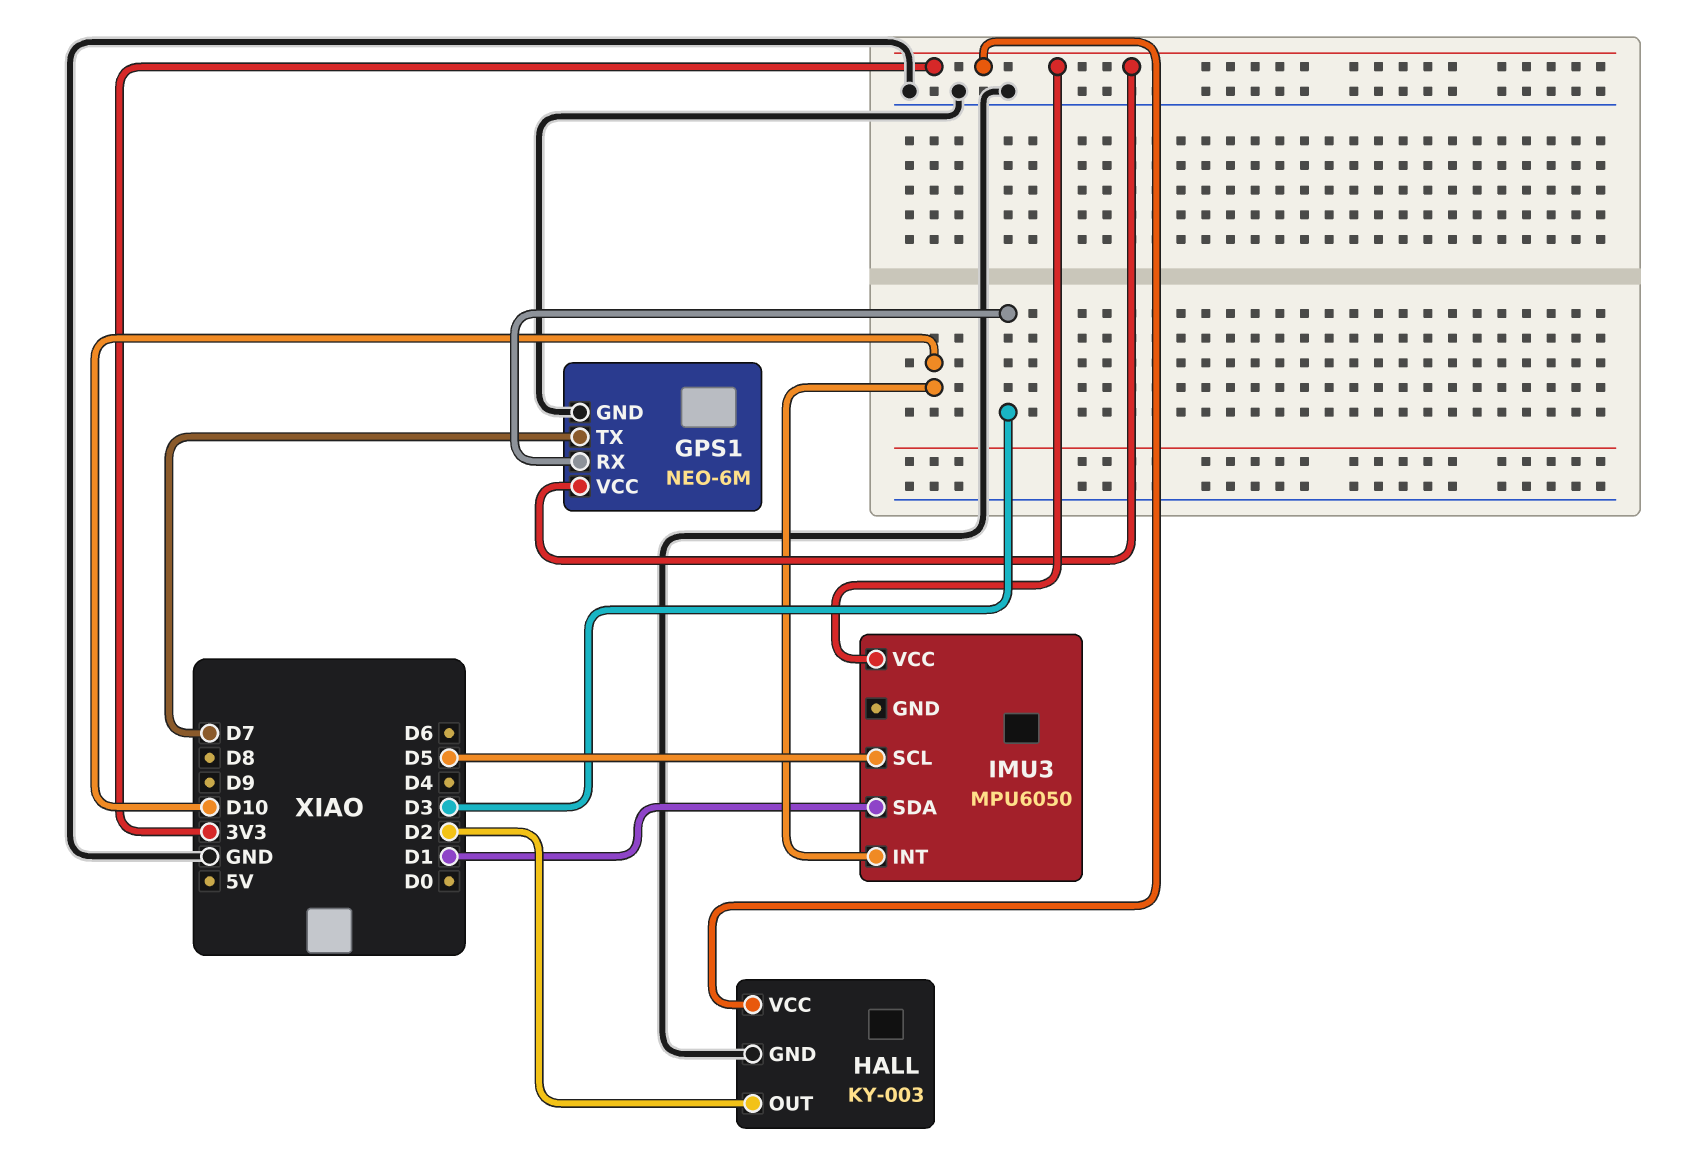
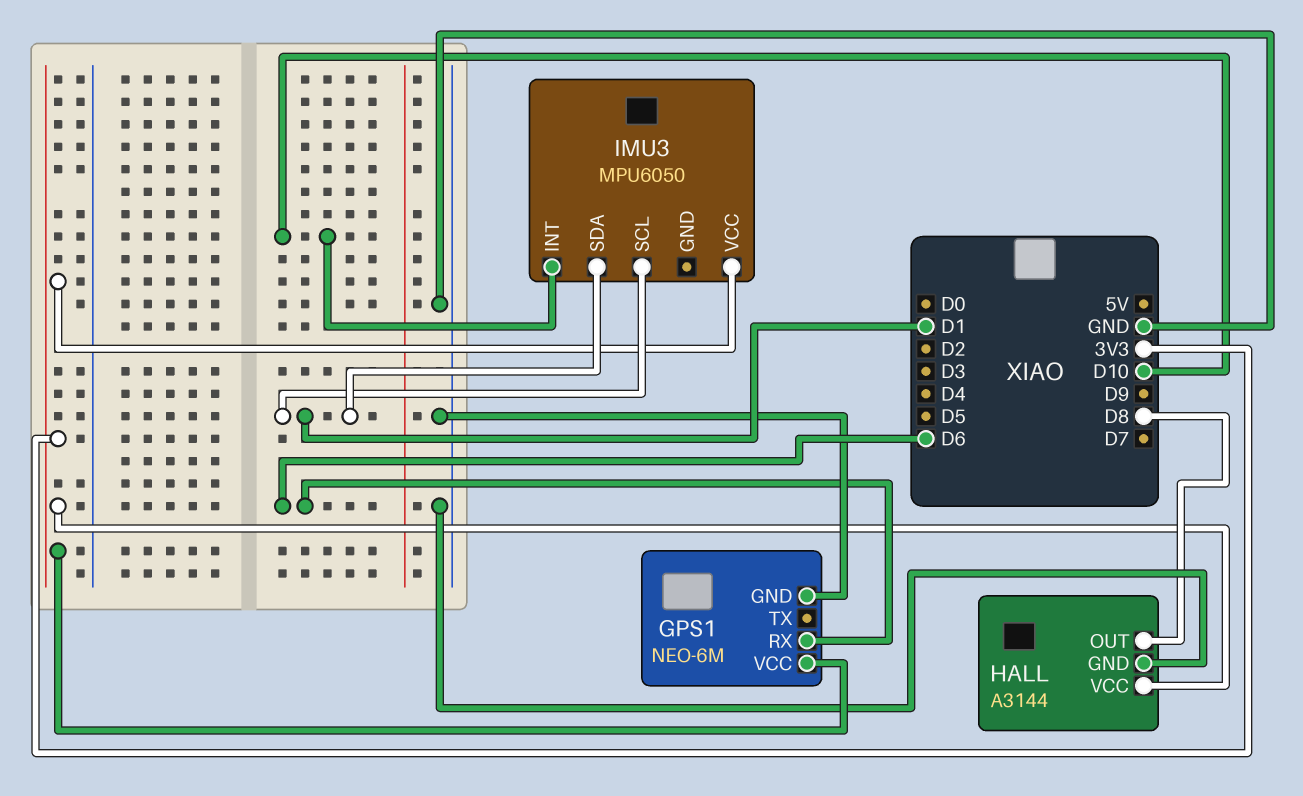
GPS1 pin RX: D3 -> D6
GPS1 pin TX: D7 -> none
HALL: KY-003 -> A3144
HALL pin OUT: D2 -> D8
IMU3 pin SCL: D5 -> D1

